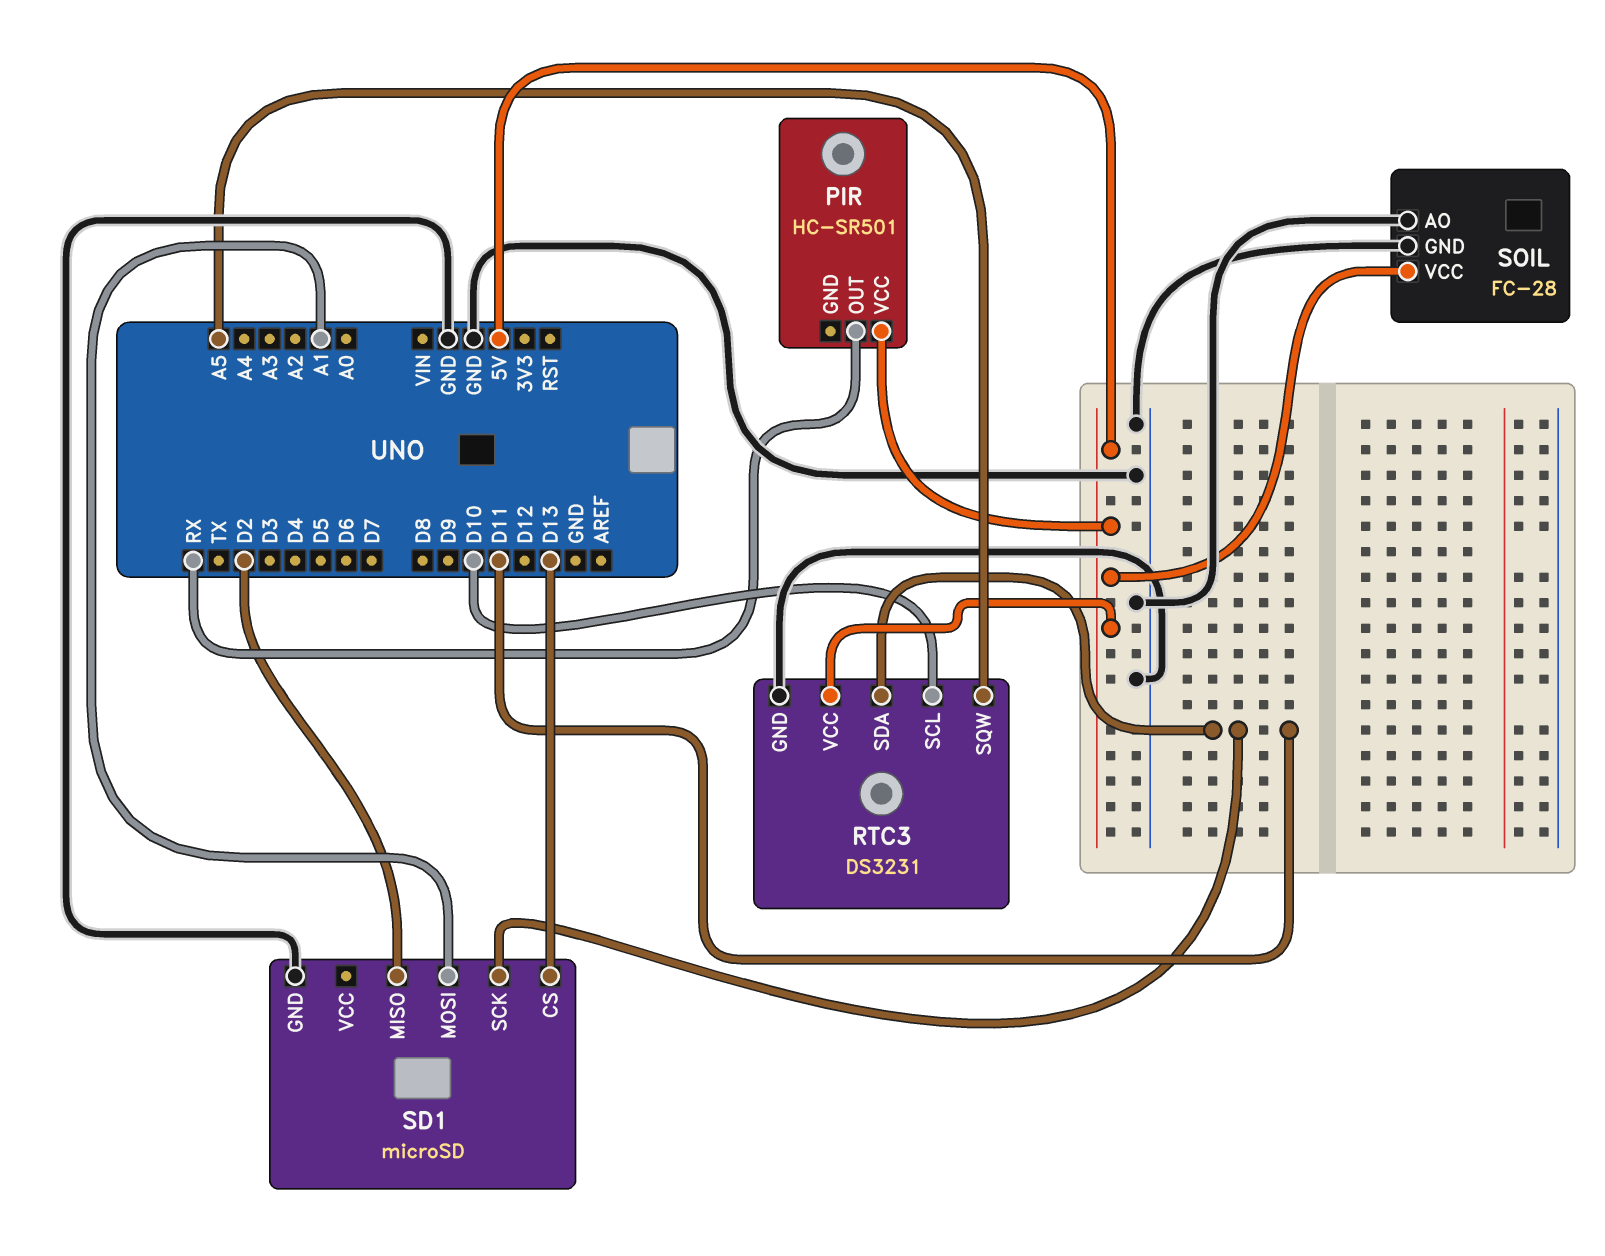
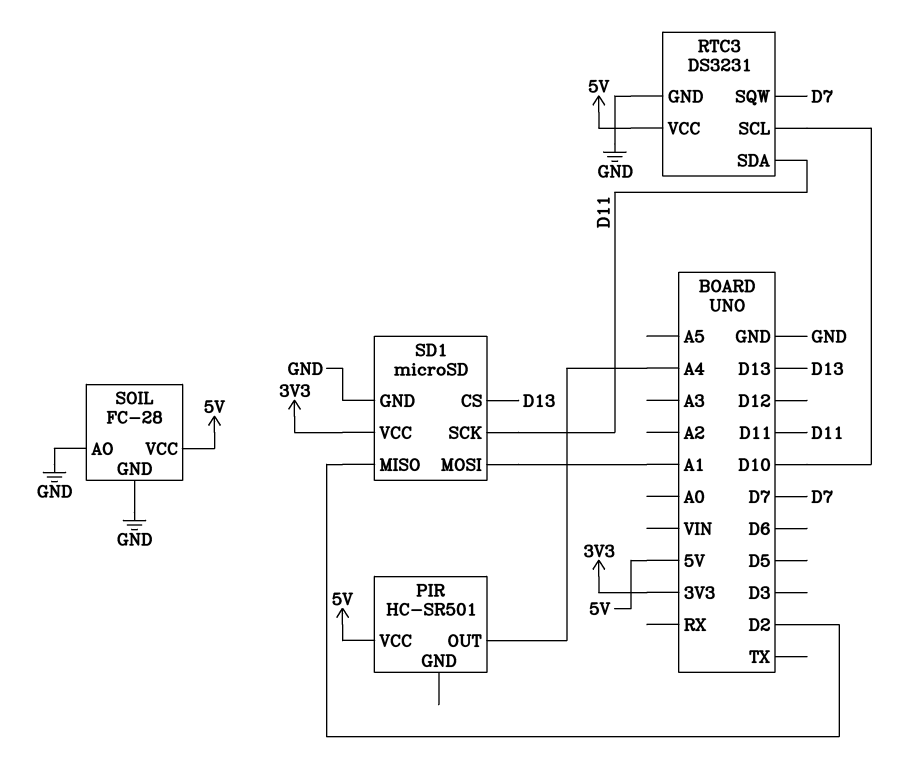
PIR pin OUT: RX -> A4
RTC3 pin SQW: A5 -> D7
SD1 pin VCC: none -> 3V3

